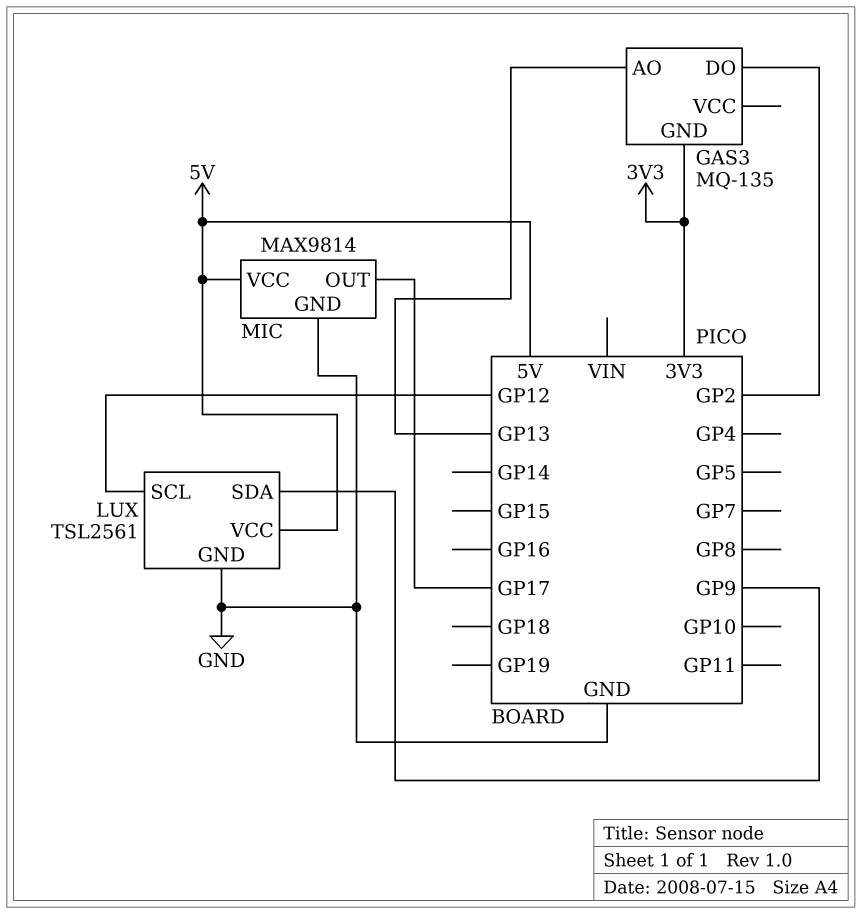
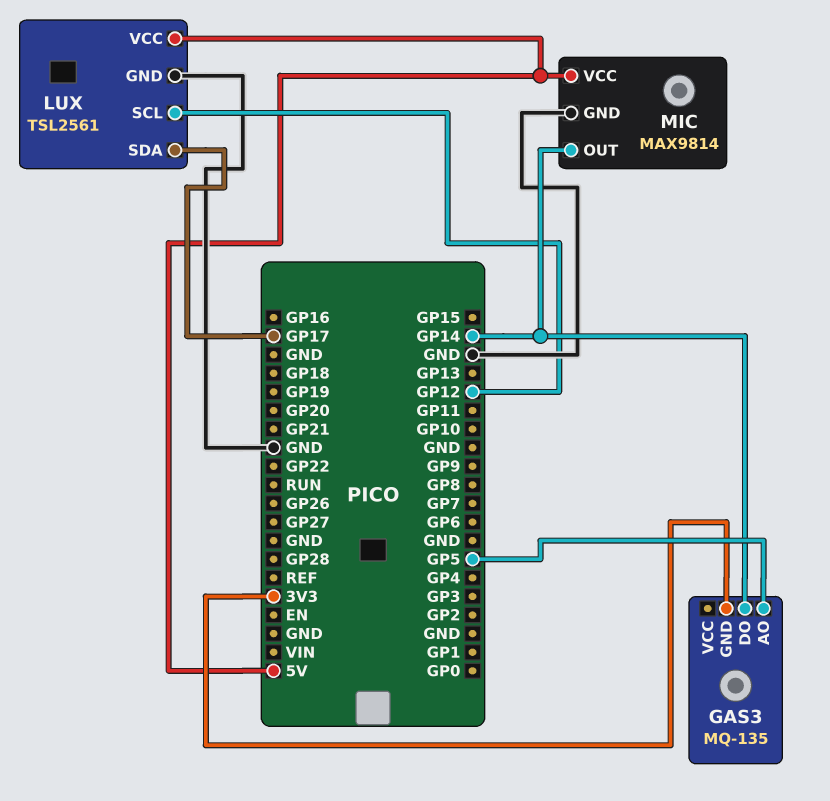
GAS3 pin AO: GP13 -> GP5
GAS3 pin DO: GP2 -> GP14
LUX pin SDA: GP9 -> GP17
MIC pin OUT: GP17 -> GP14

